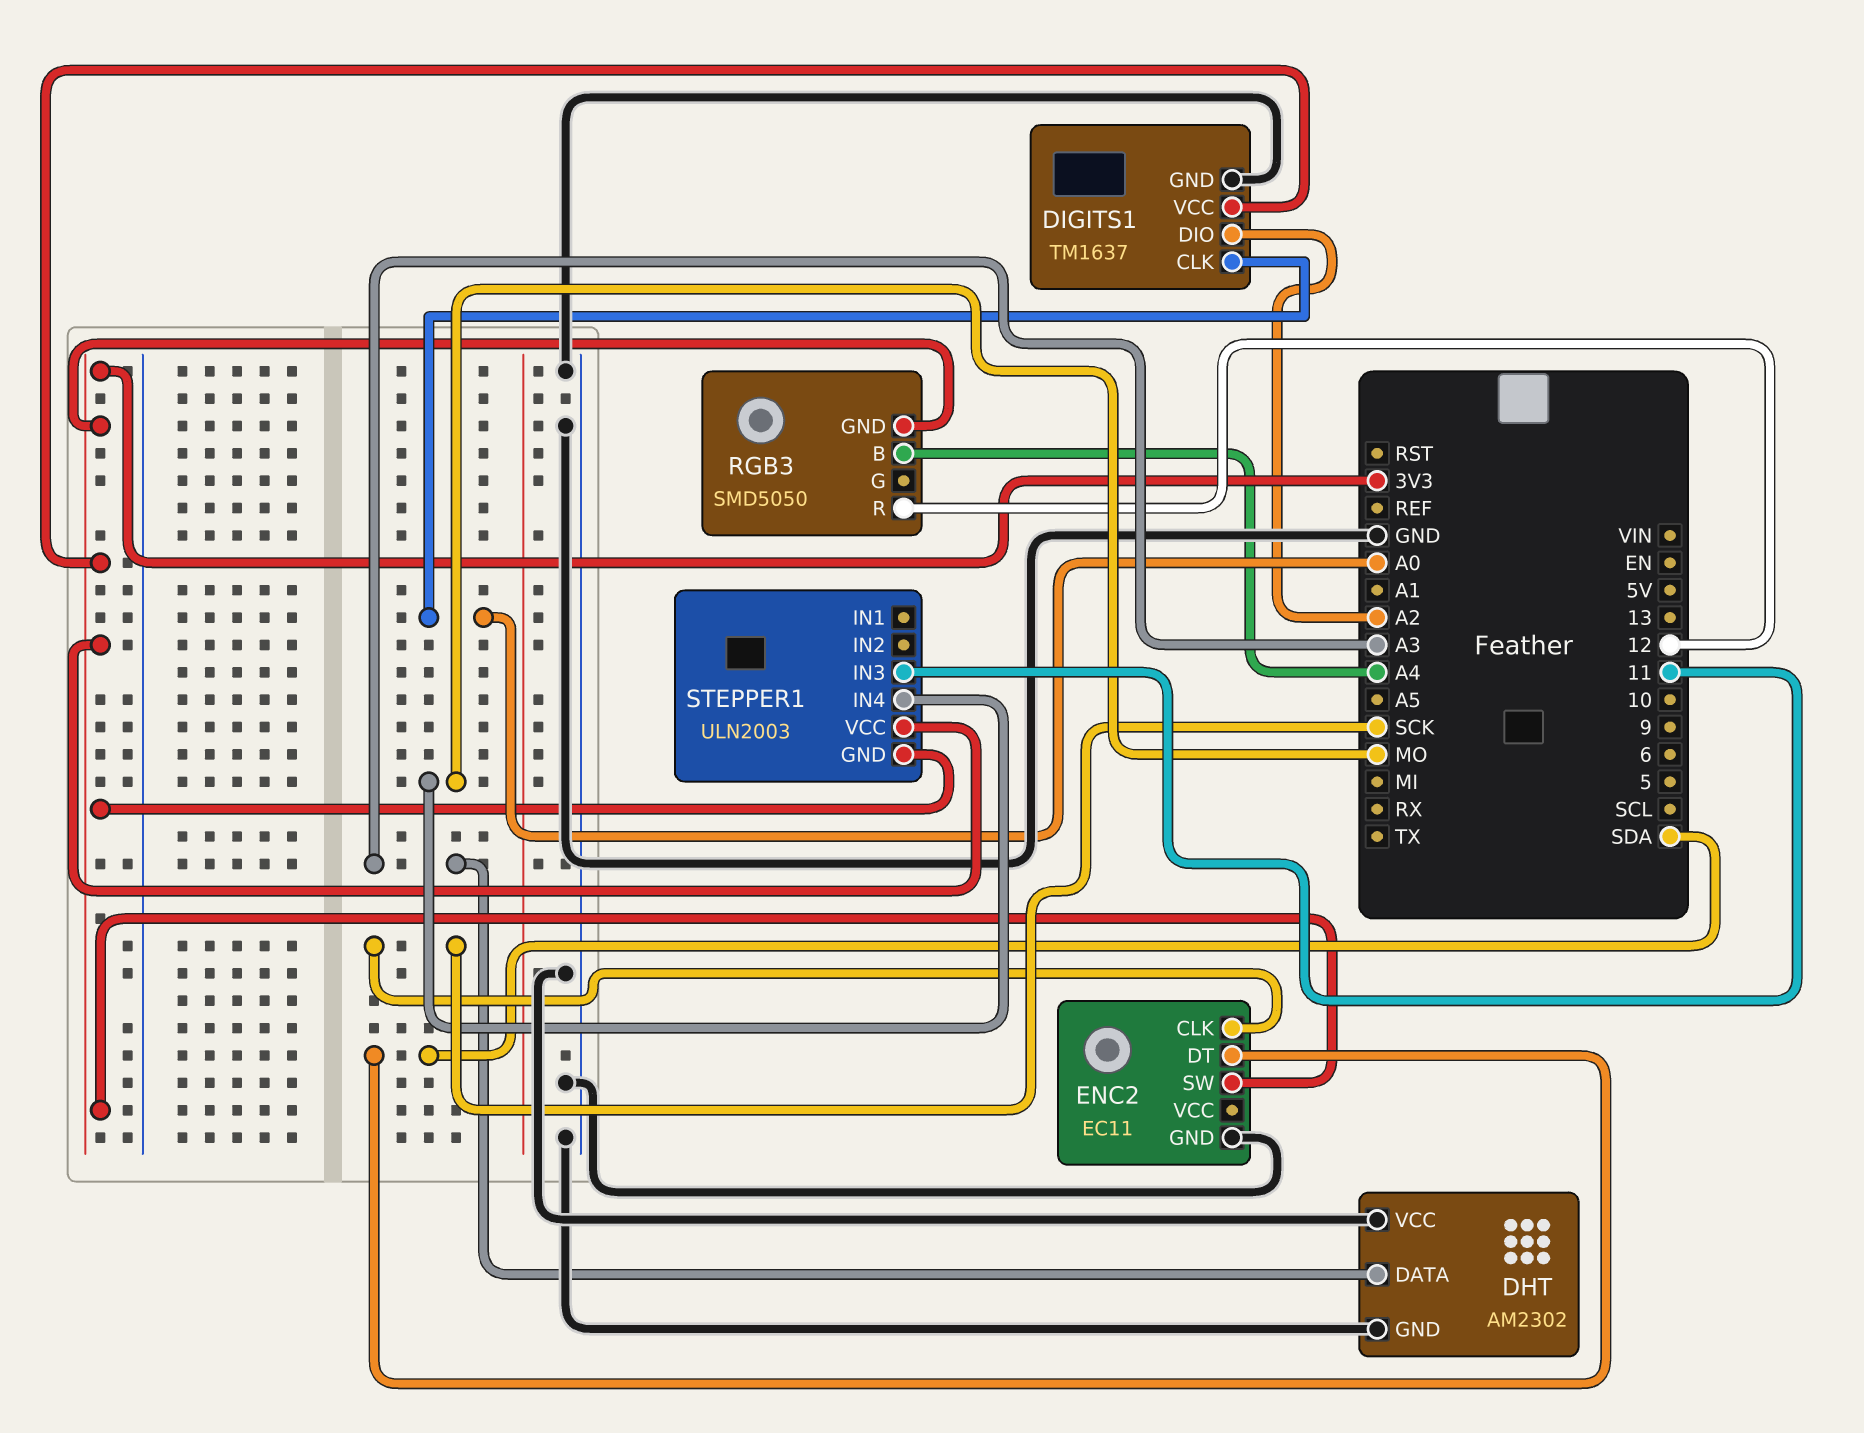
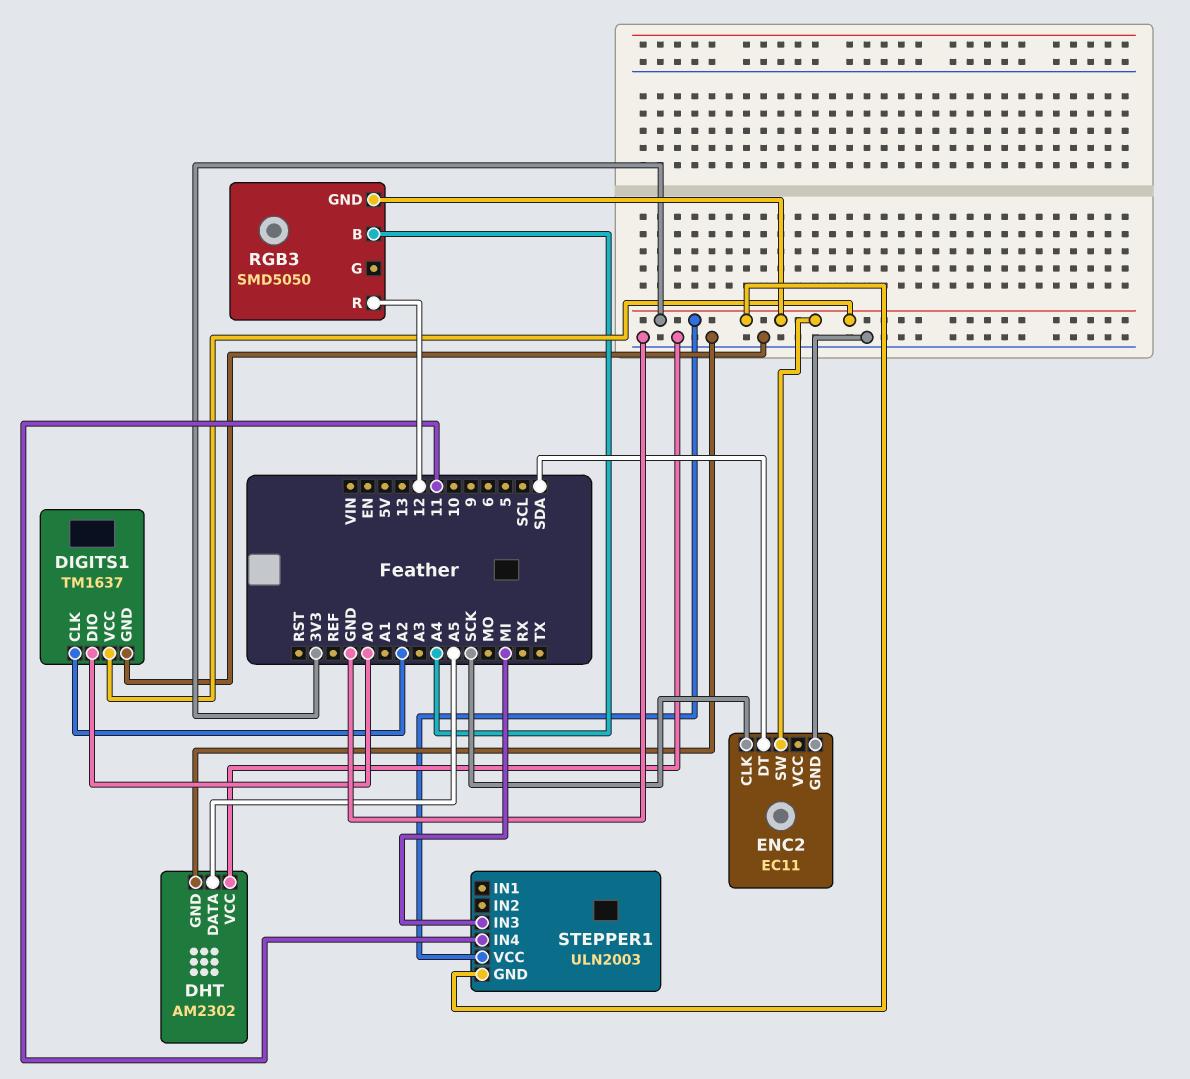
DHT pin DATA: A3 -> A5
DIGITS1 pin CLK: A0 -> A2
DIGITS1 pin DIO: A2 -> A0
STEPPER1 pin IN3: 11 -> MI
STEPPER1 pin IN4: MO -> 11

